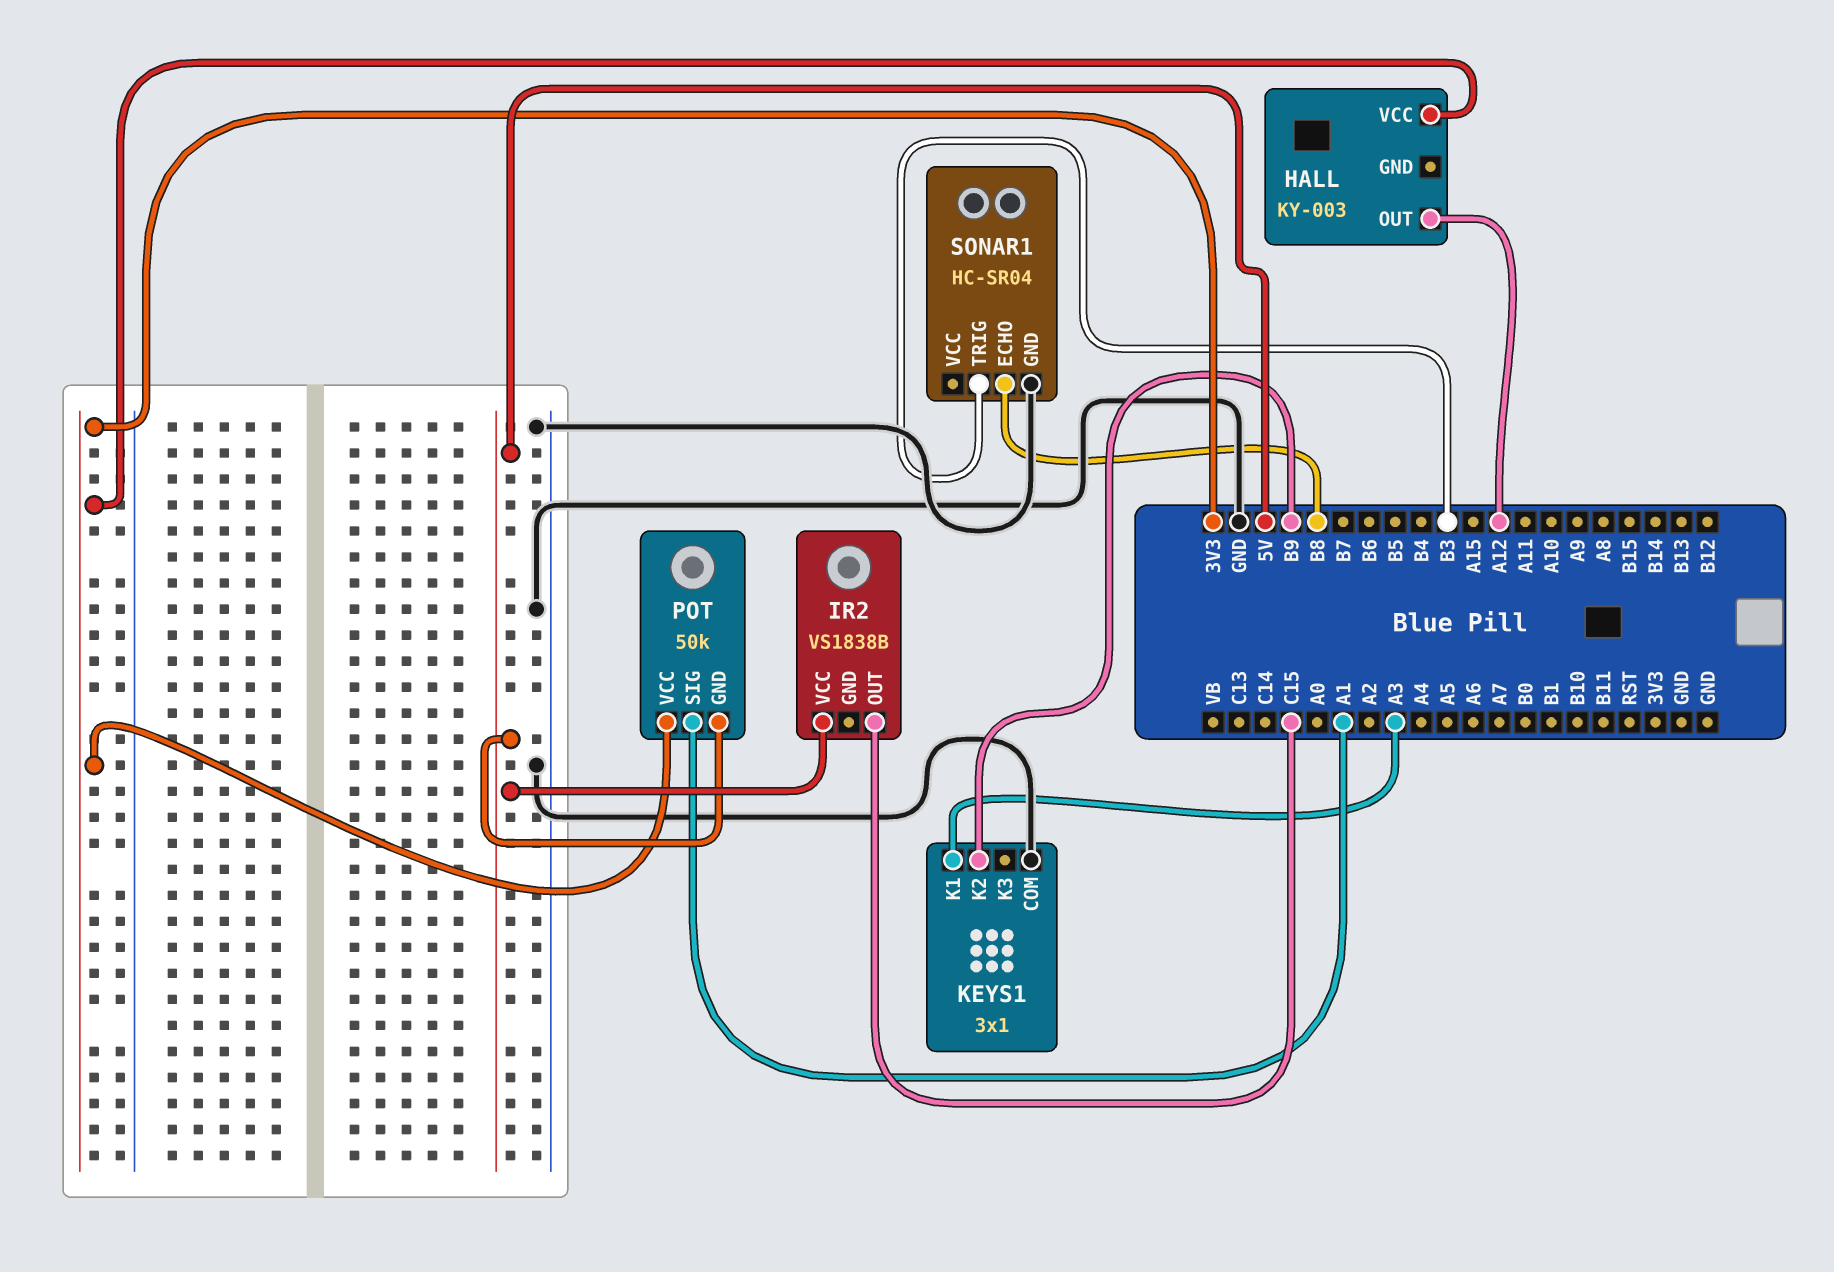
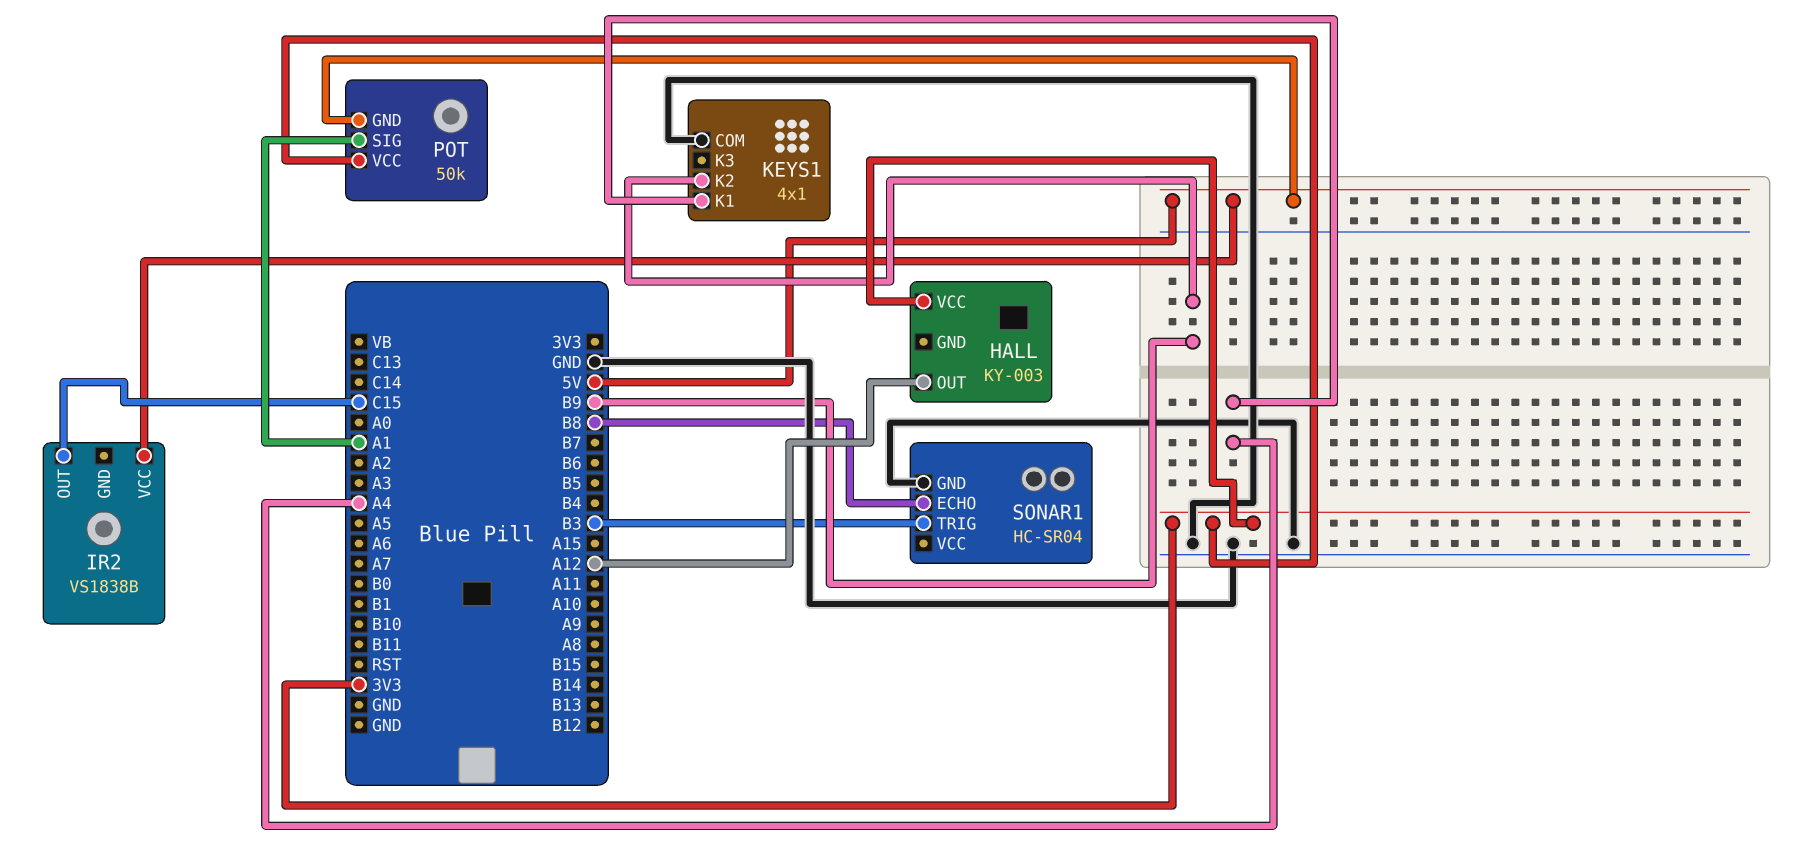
KEYS1: 3x1 -> 4x1
KEYS1 pin K1: A3 -> A4

